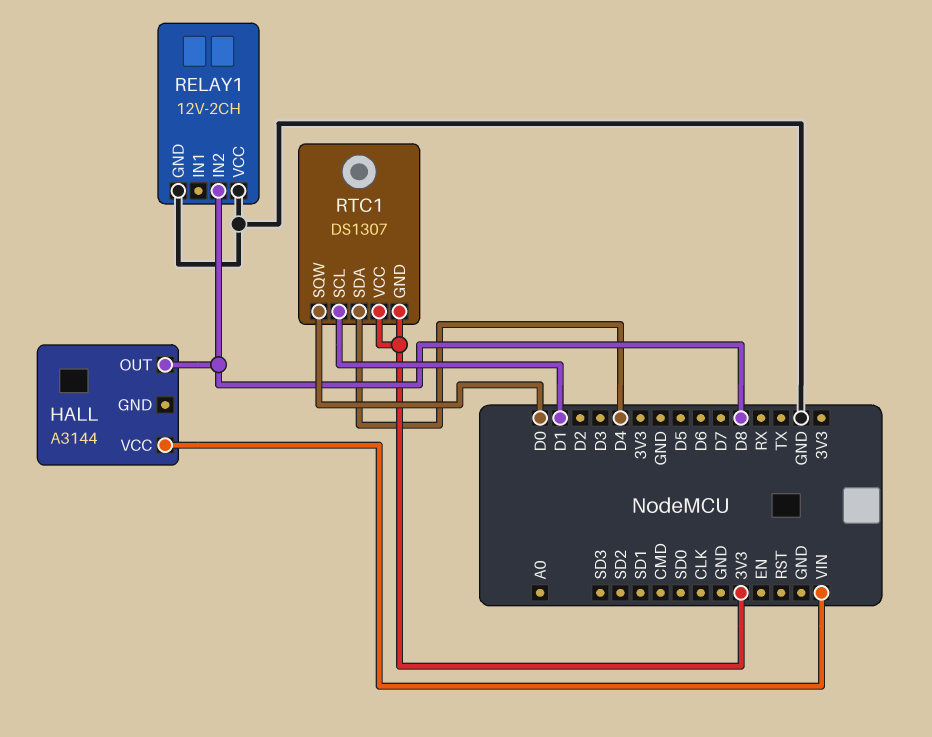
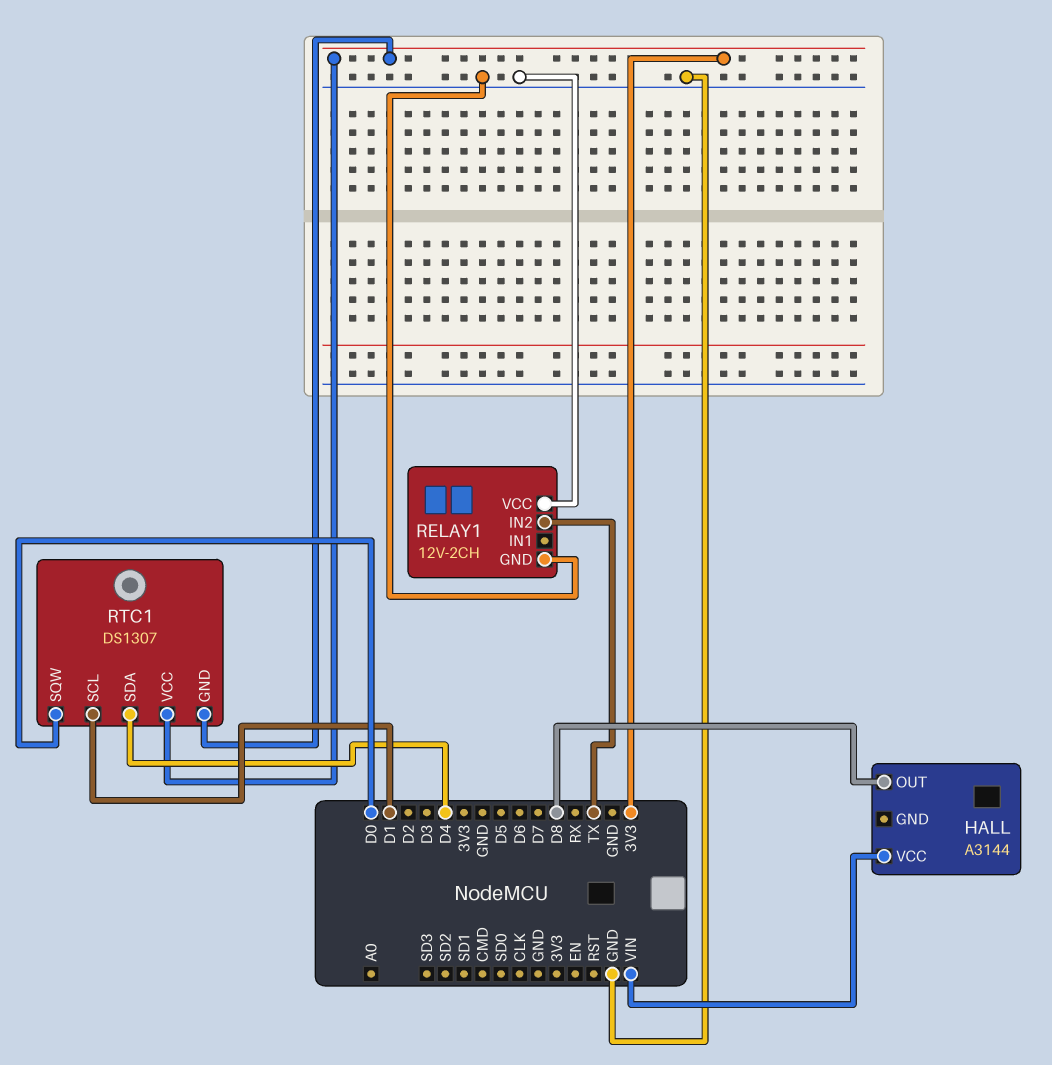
RELAY1 pin IN2: D8 -> TX

